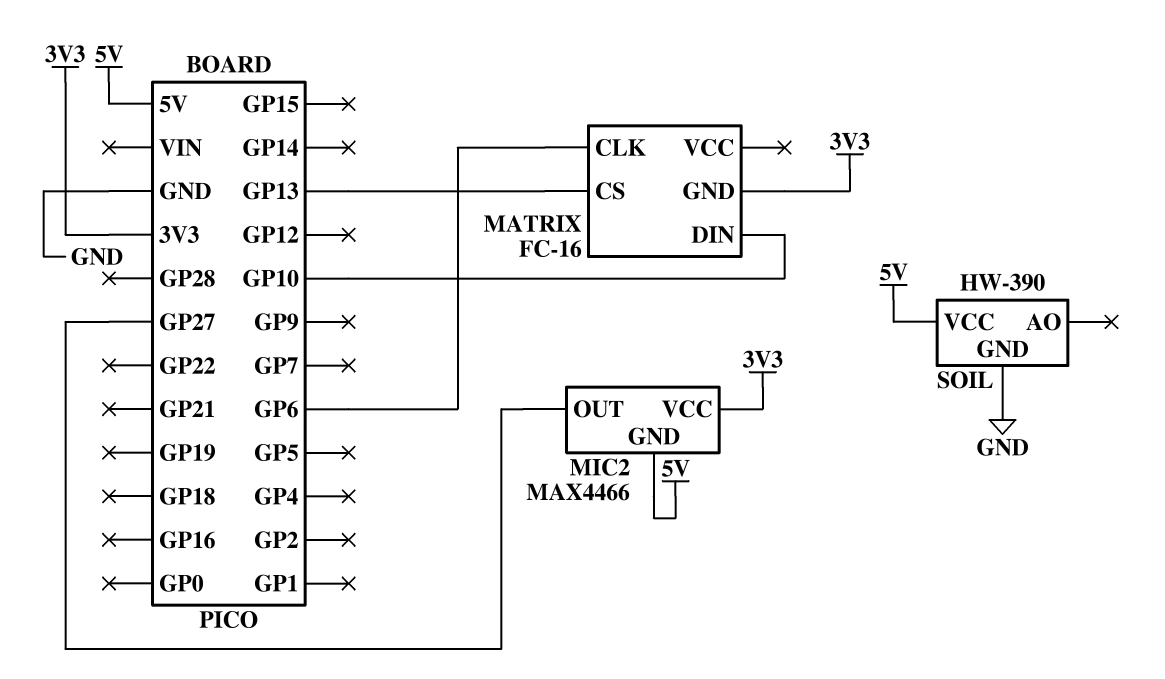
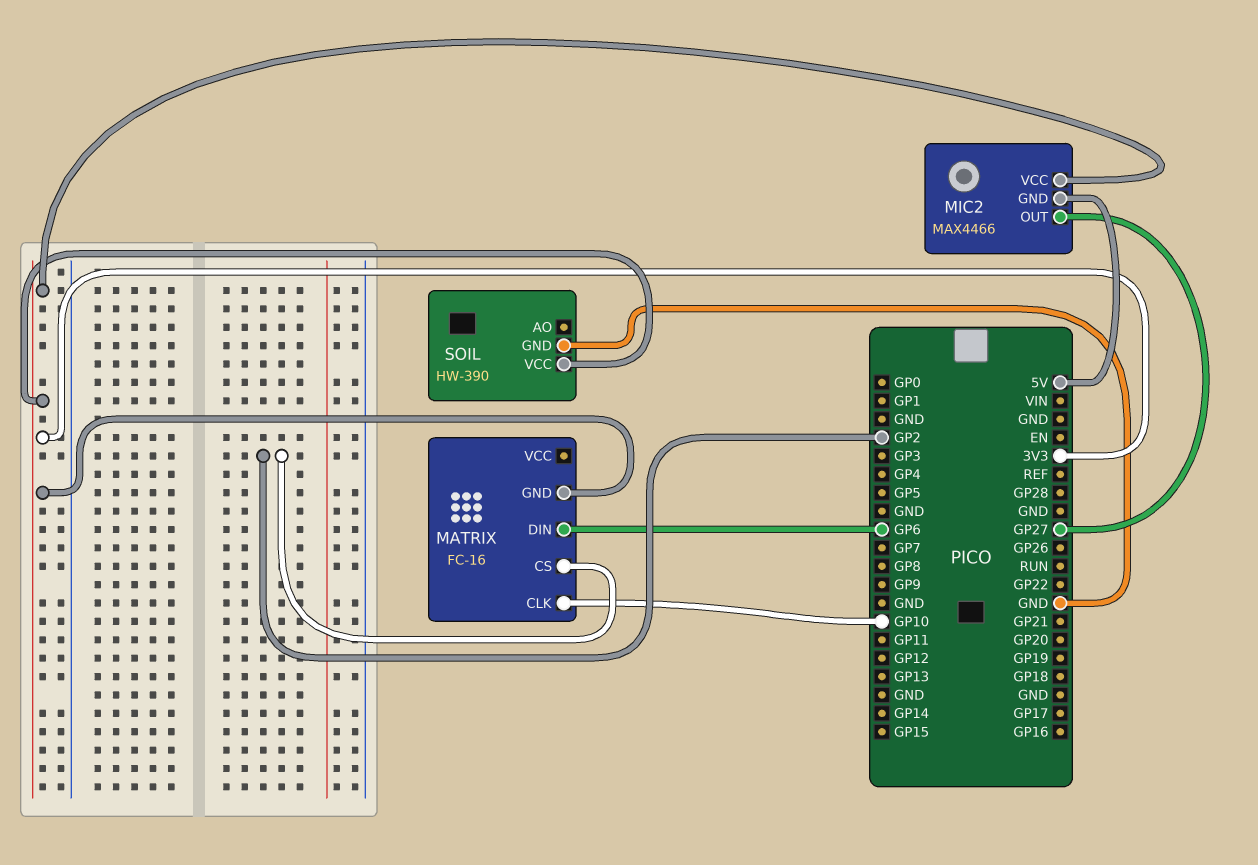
MATRIX pin CLK: GP6 -> GP10
MATRIX pin CS: GP13 -> GP2
MATRIX pin DIN: GP10 -> GP6
SOIL pin VCC: 5V -> 3V3

